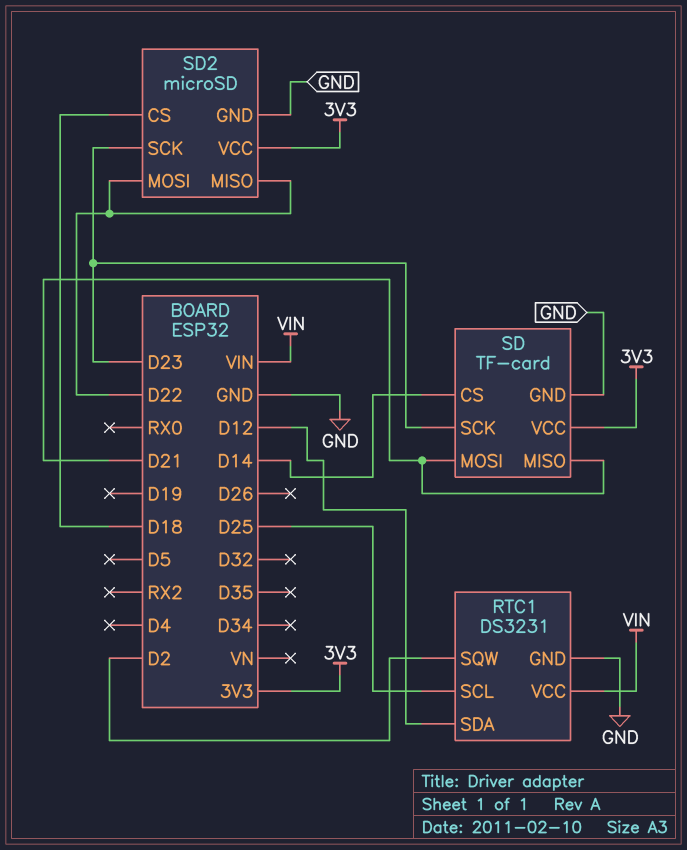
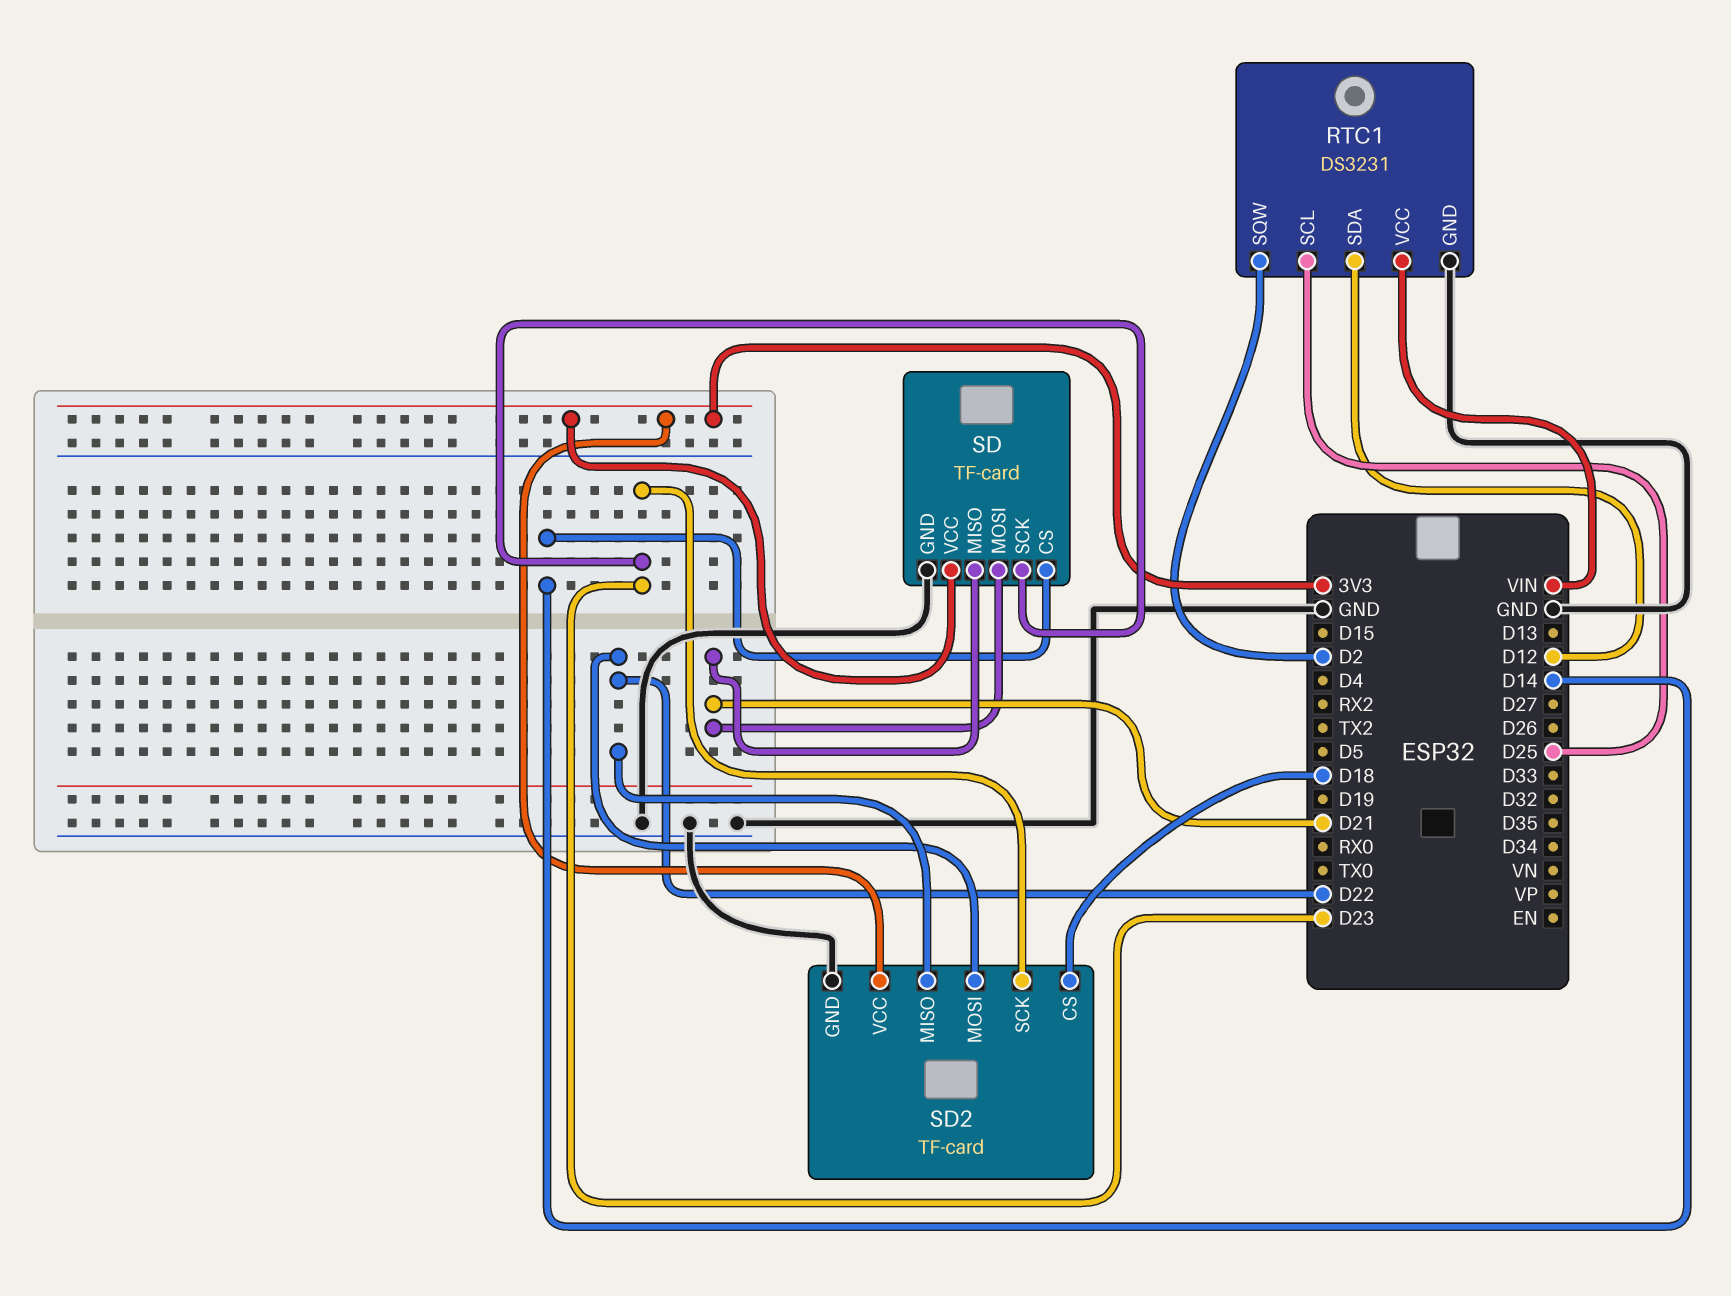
SD2: microSD -> TF-card

